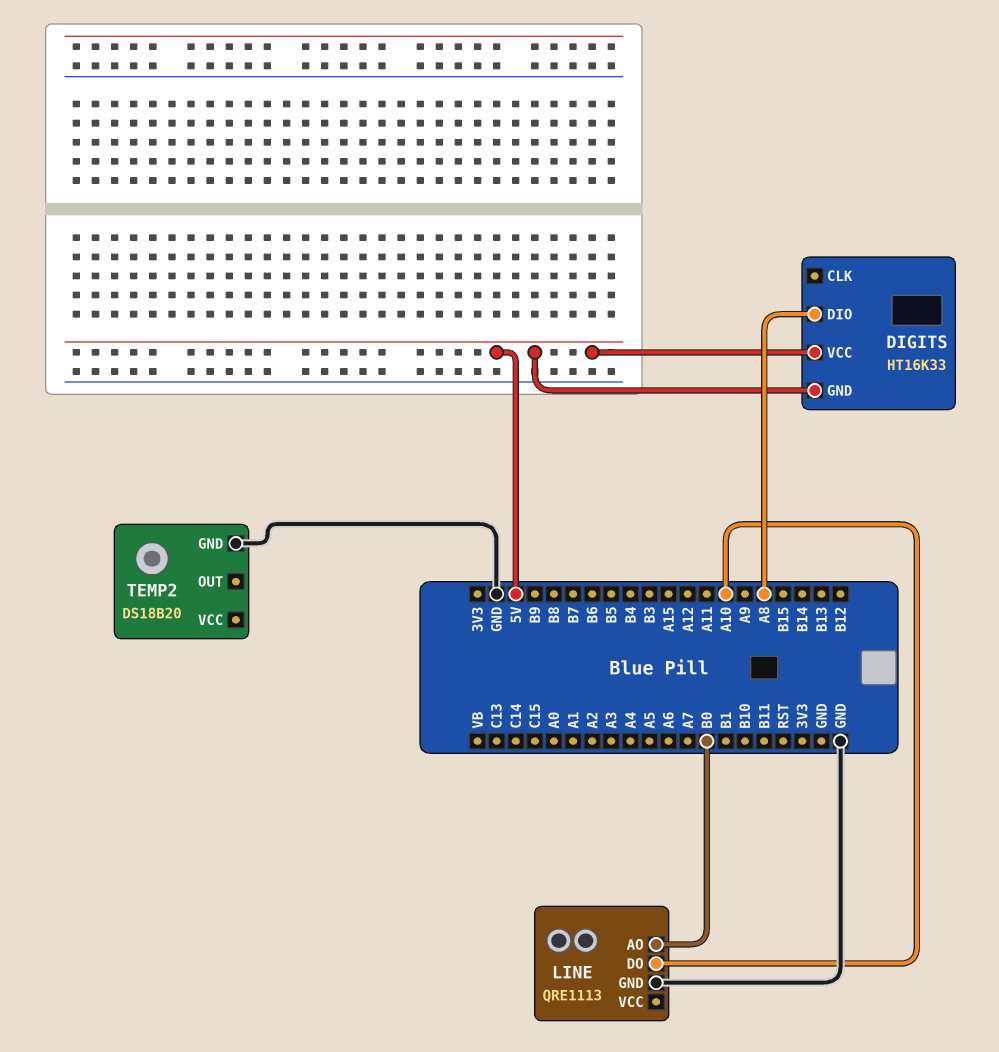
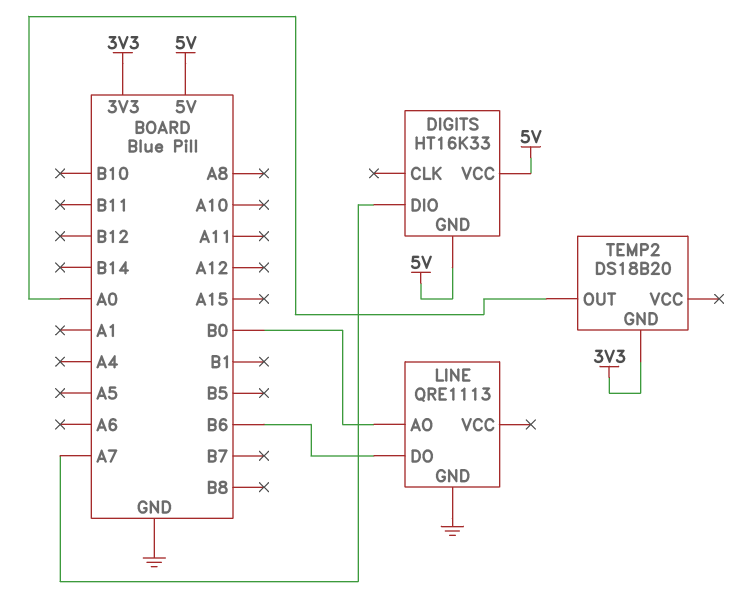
DIGITS pin DIO: A8 -> A7
LINE pin DO: A10 -> B6
TEMP2 pin GND: GND -> 3V3
TEMP2 pin OUT: none -> A0

